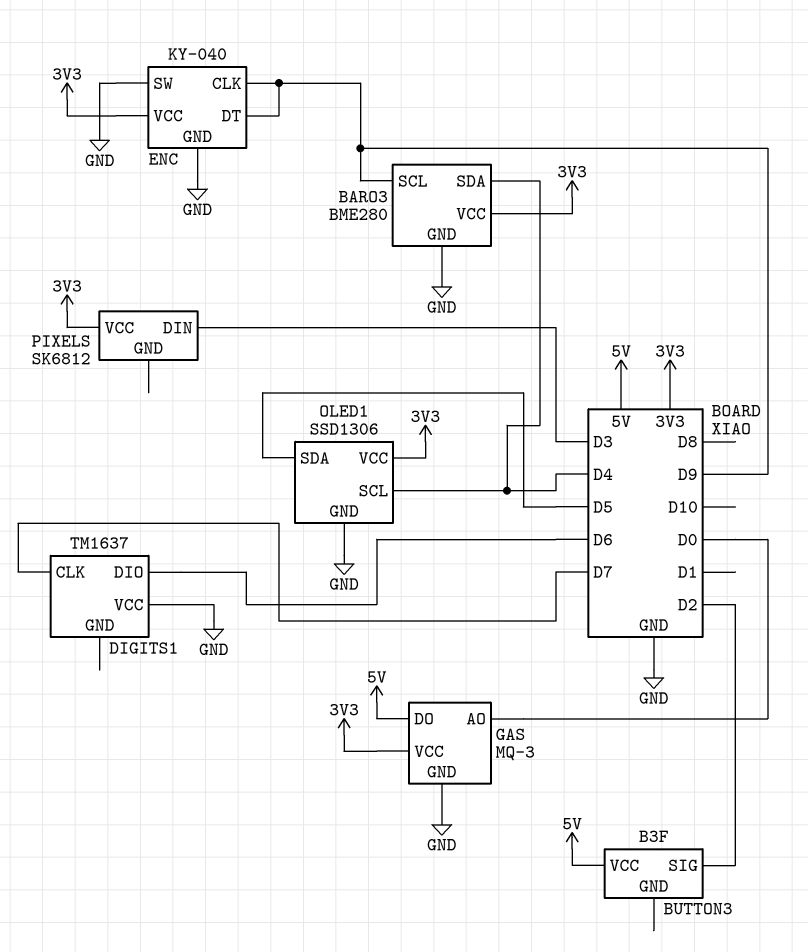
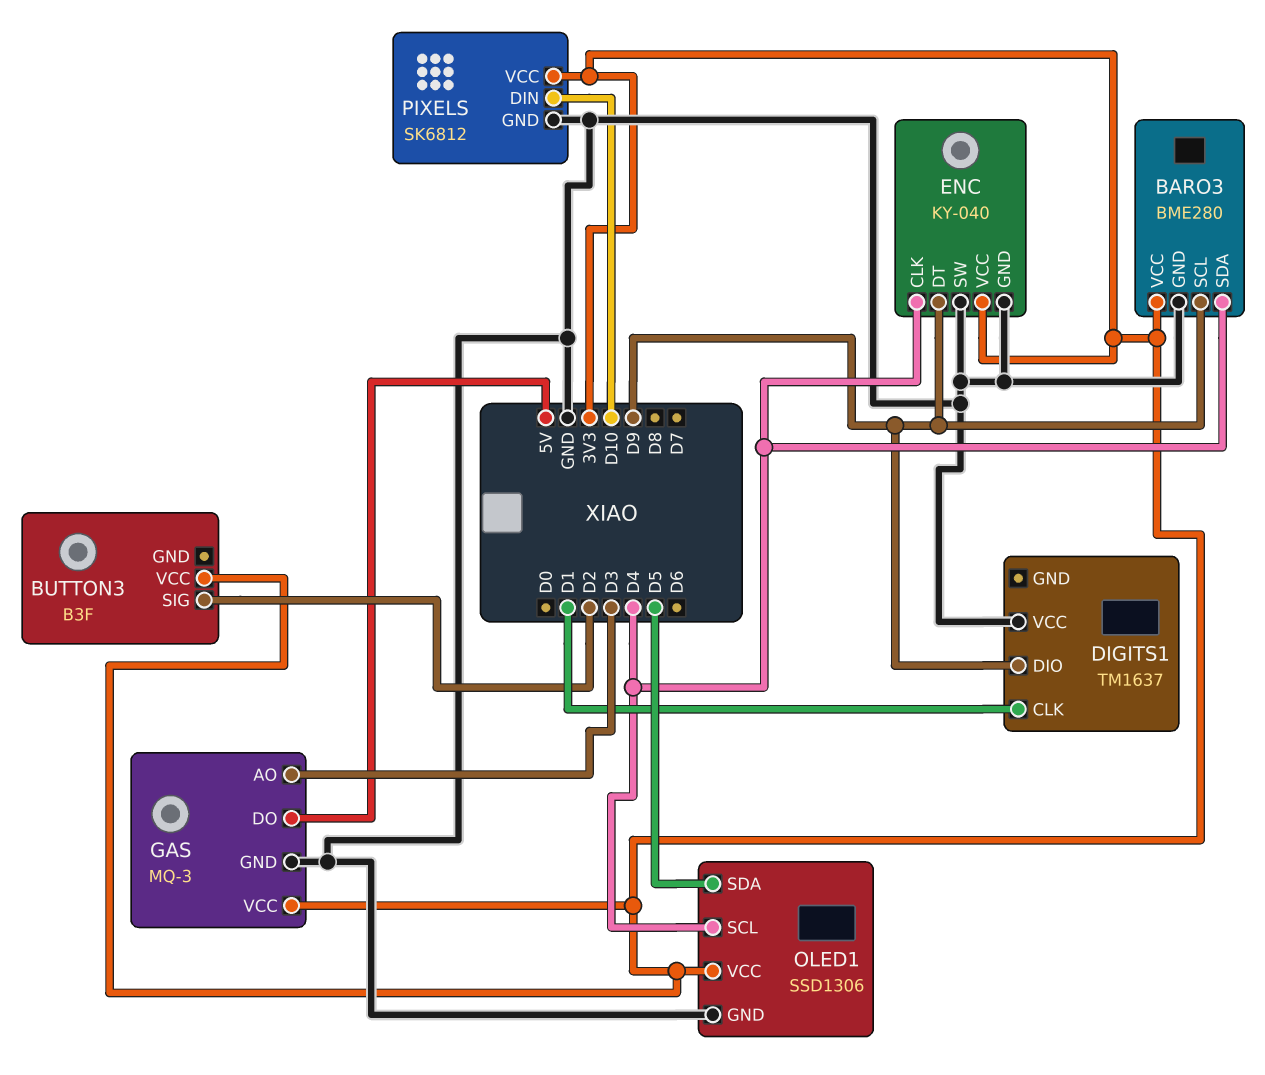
BUTTON3 pin VCC: 5V -> 3V3
DIGITS1 pin CLK: D7 -> D1
DIGITS1 pin DIO: D6 -> D9
ENC pin CLK: D9 -> D4
GAS pin AO: D0 -> D3
PIXELS pin DIN: D3 -> D10
PIXELS pin GND: none -> GND

